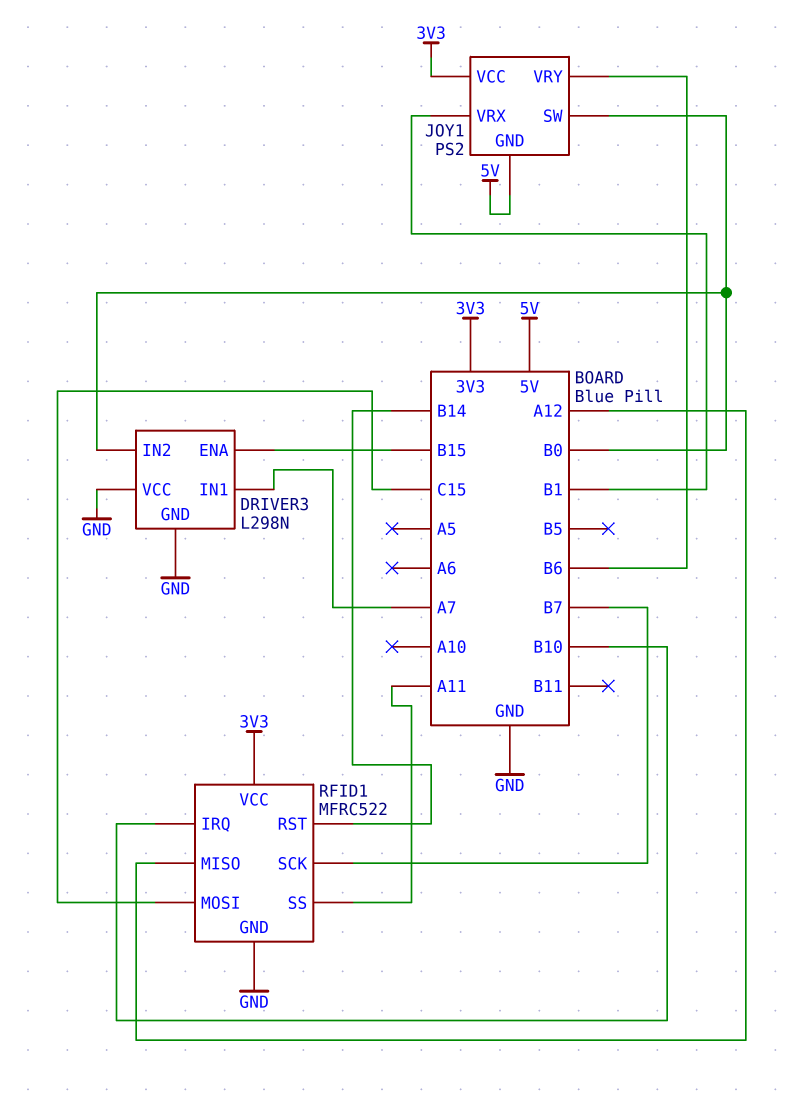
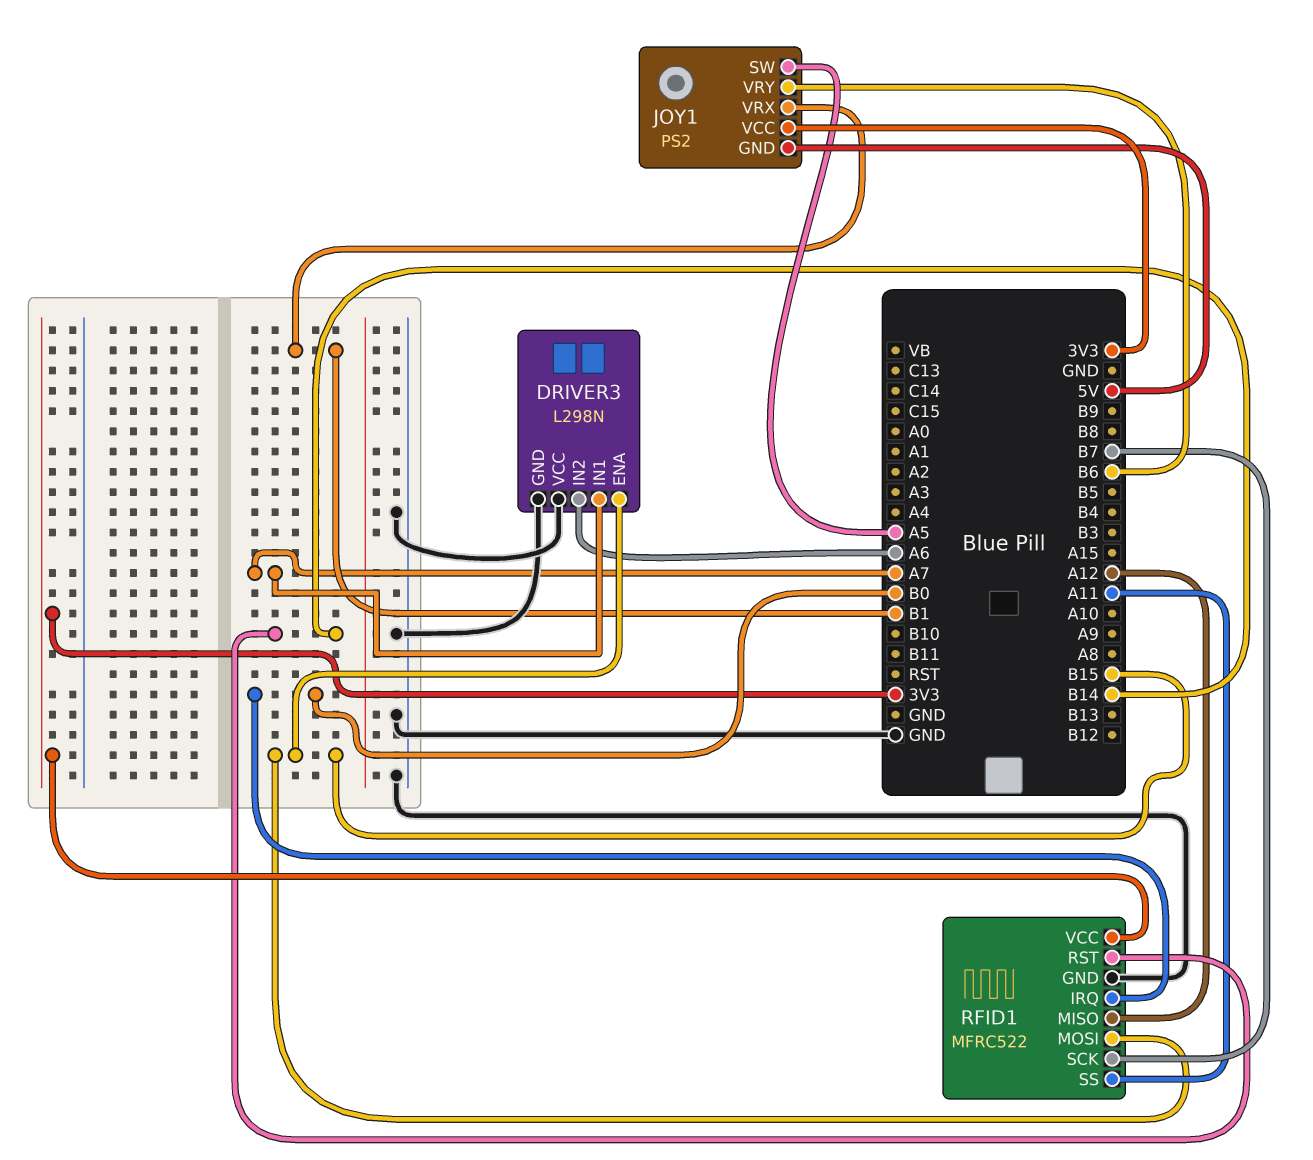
DRIVER3 pin IN2: B0 -> A6
JOY1 pin SW: B0 -> A5
RFID1 pin IRQ: B10 -> B0
RFID1 pin MOSI: C15 -> B15

